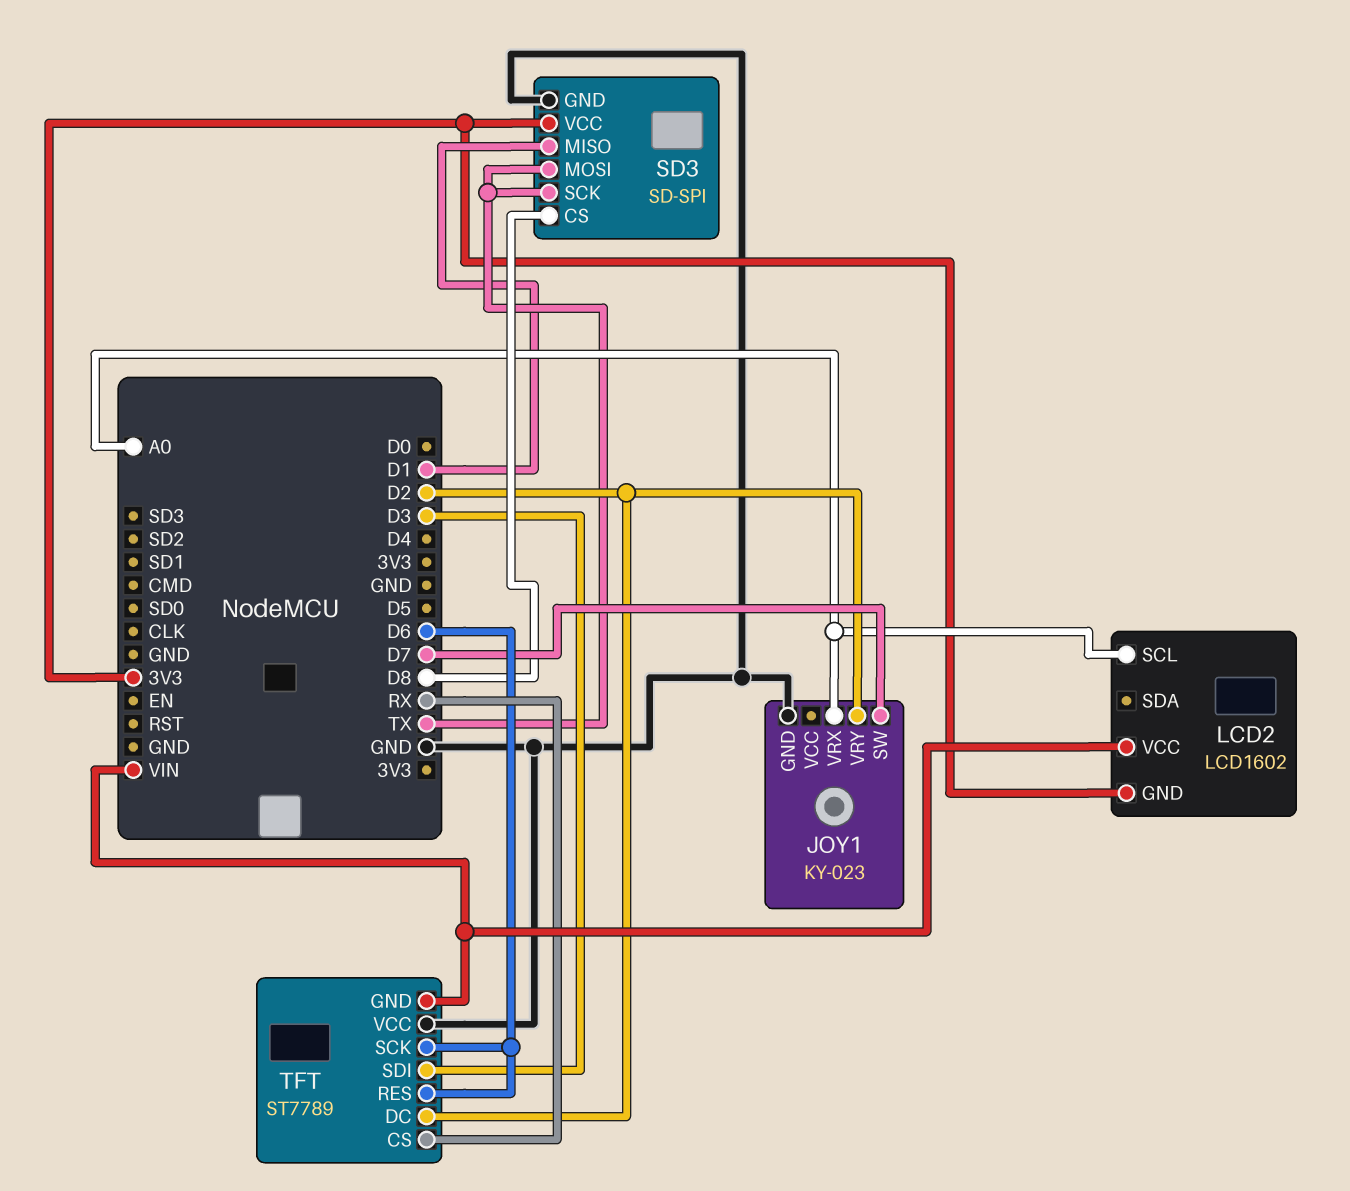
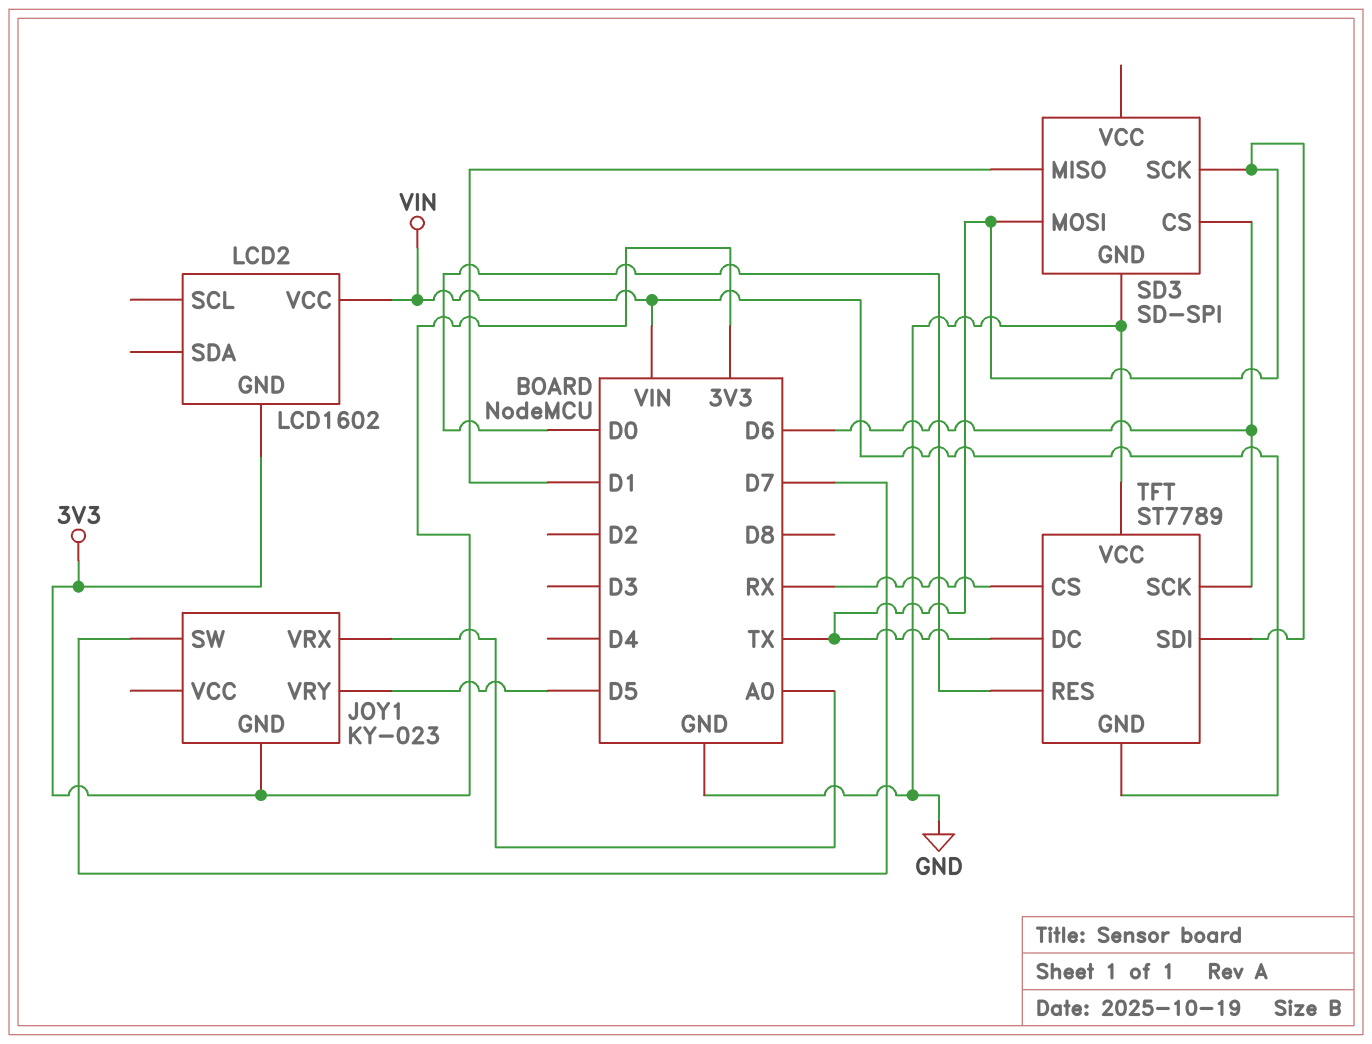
JOY1 pin GND: GND -> 3V3
JOY1 pin VRY: D2 -> D5
LCD2 pin SCL: A0 -> none
SD3 pin CS: D8 -> D6
SD3 pin VCC: 3V3 -> none
TFT pin DC: D2 -> TX
TFT pin RES: D6 -> D0
TFT pin SDI: D3 -> TX

